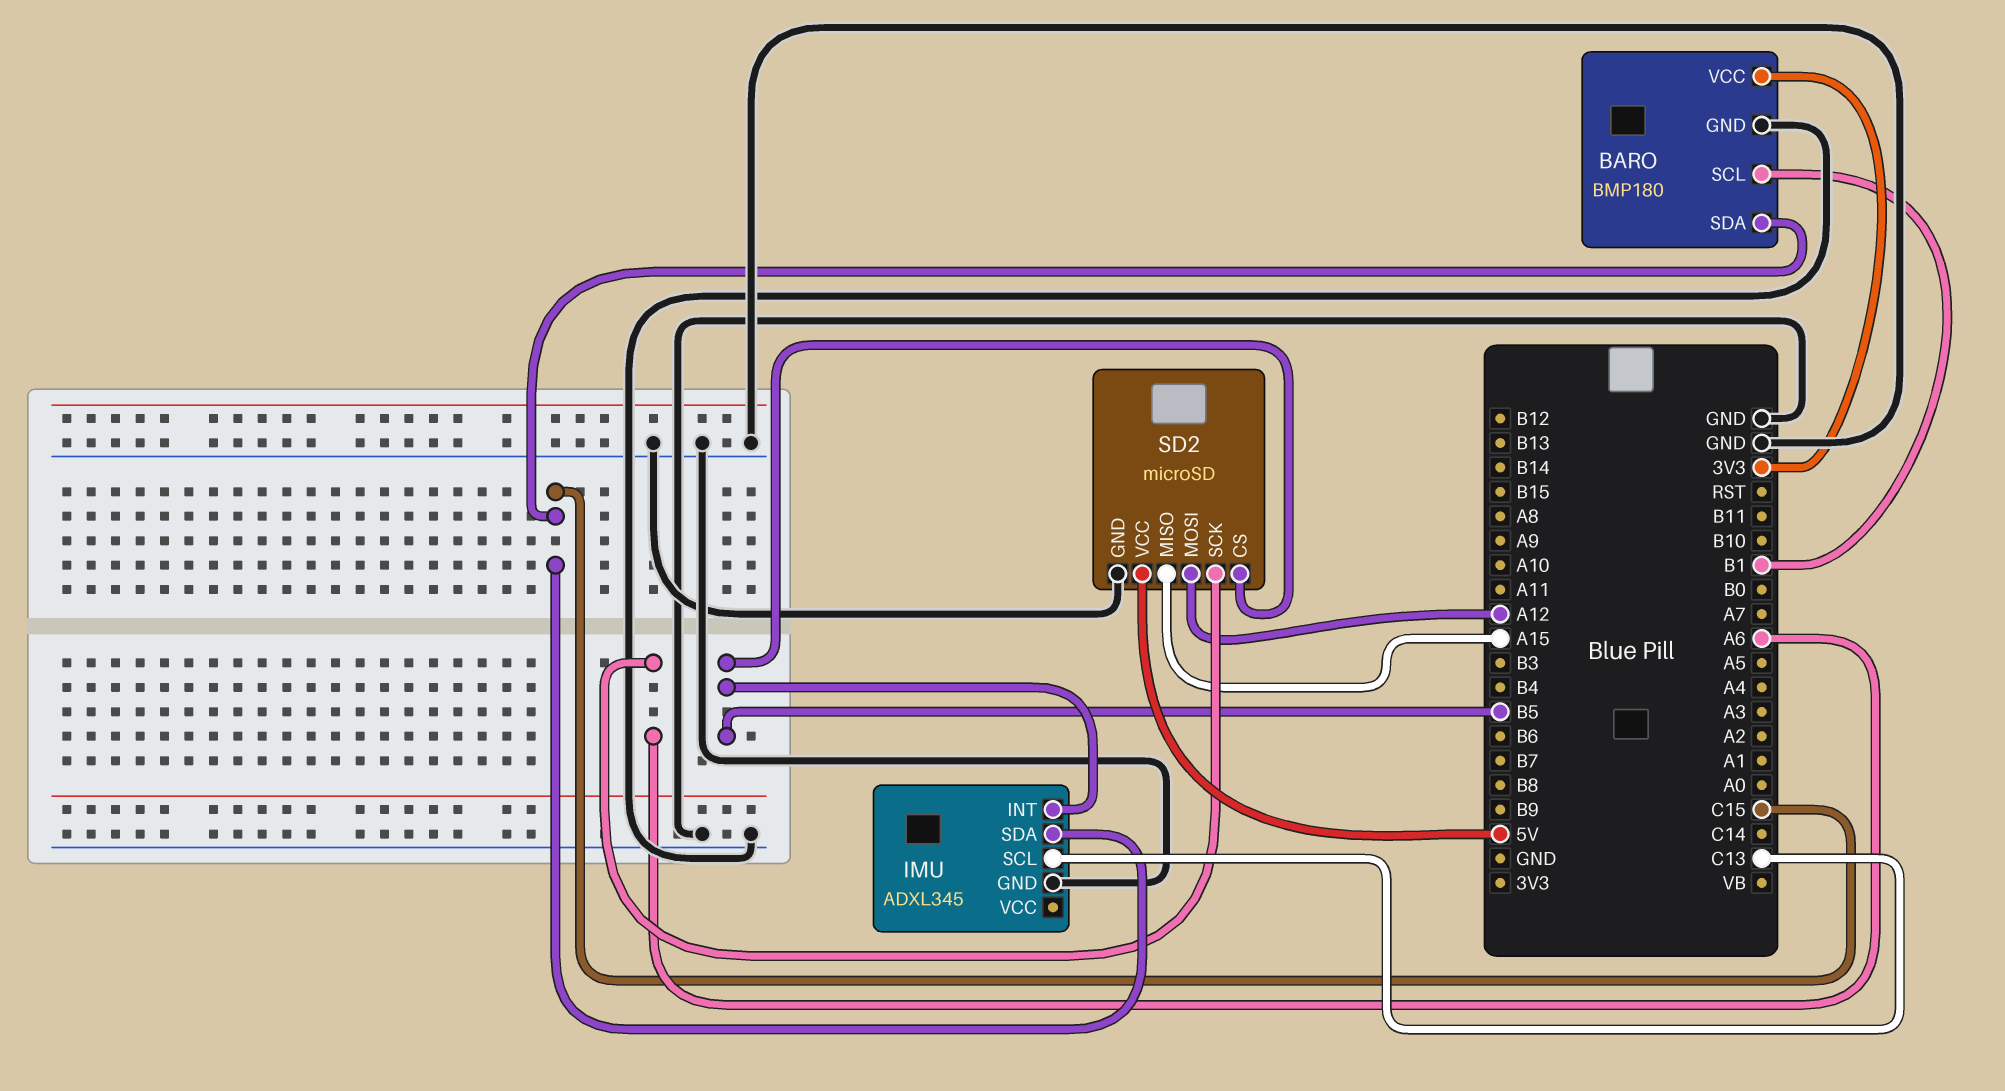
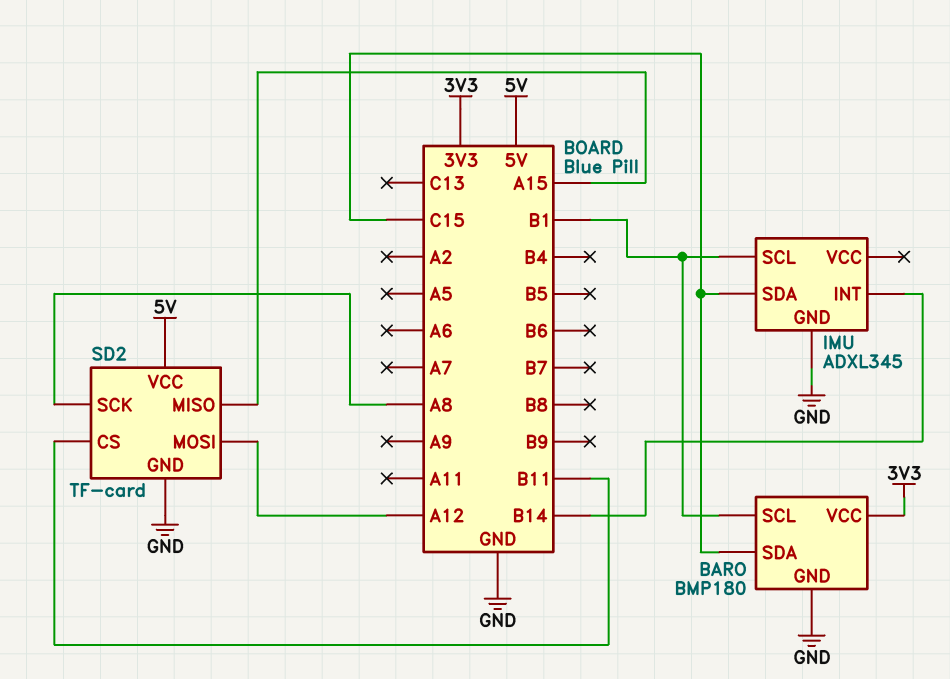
IMU pin INT: B5 -> B14
IMU pin SCL: C13 -> B1
SD2: microSD -> TF-card
SD2 pin CS: B5 -> B11
SD2 pin SCK: A6 -> A8

